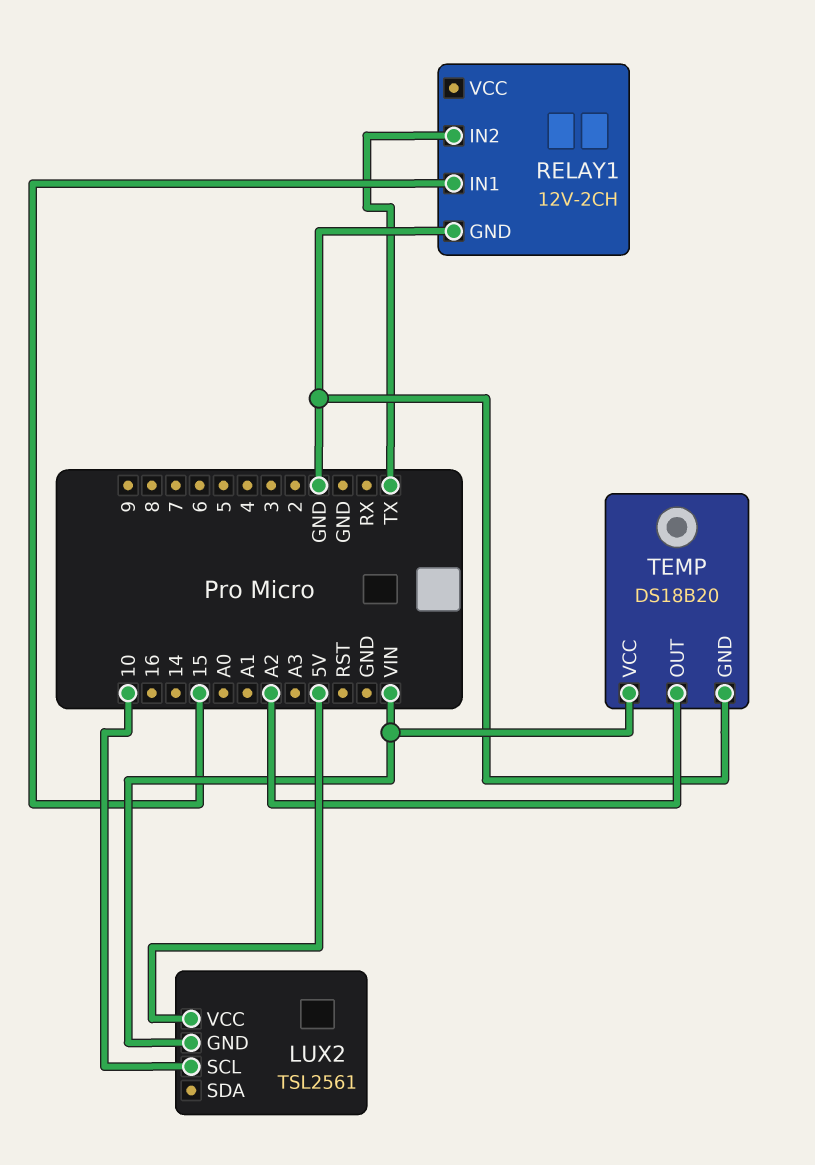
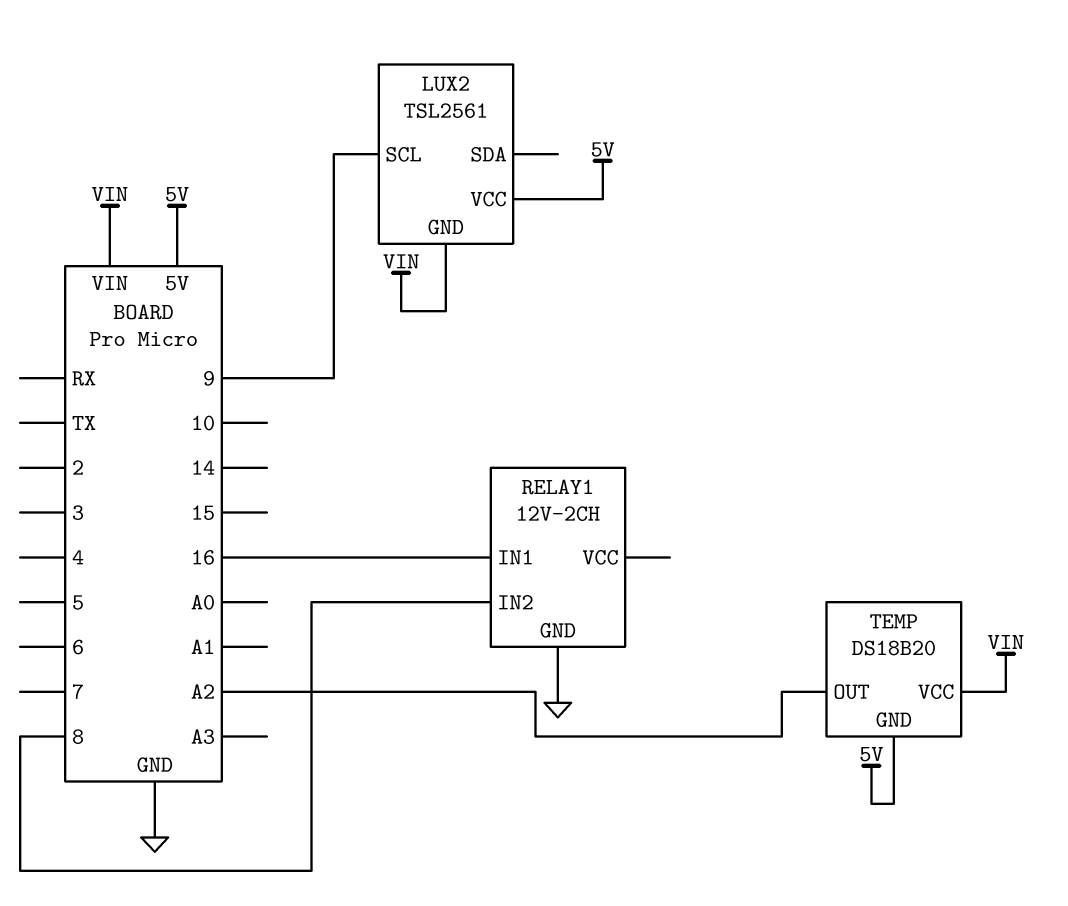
LUX2 pin SCL: 10 -> 9
RELAY1 pin IN1: 15 -> 16
RELAY1 pin IN2: TX -> 8
TEMP pin GND: GND -> 5V

